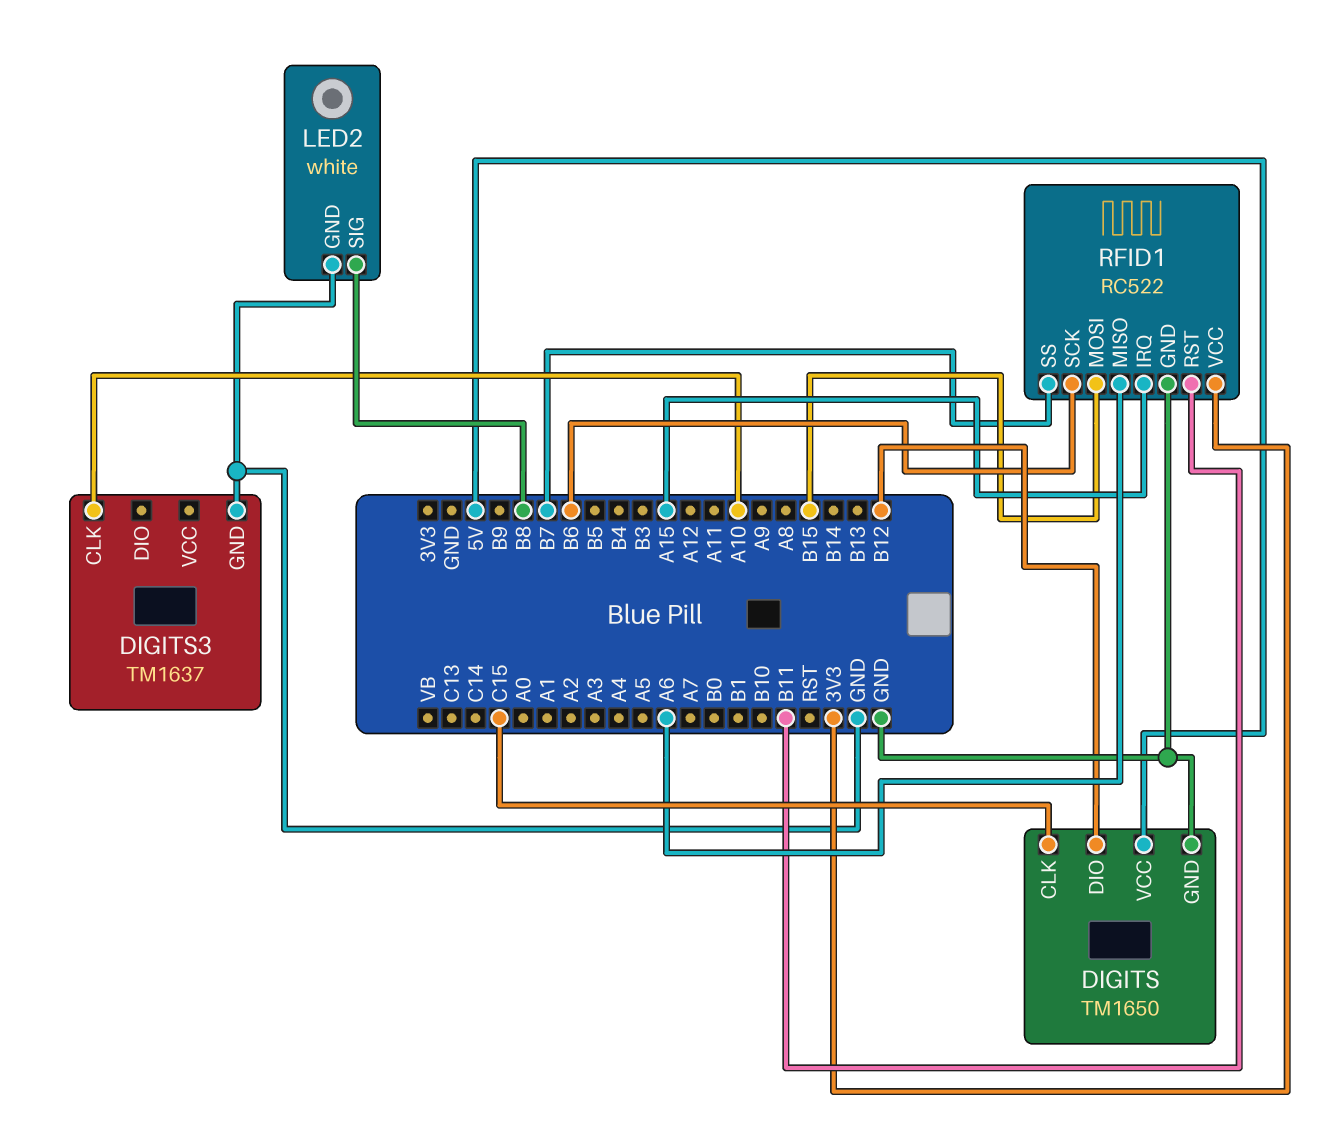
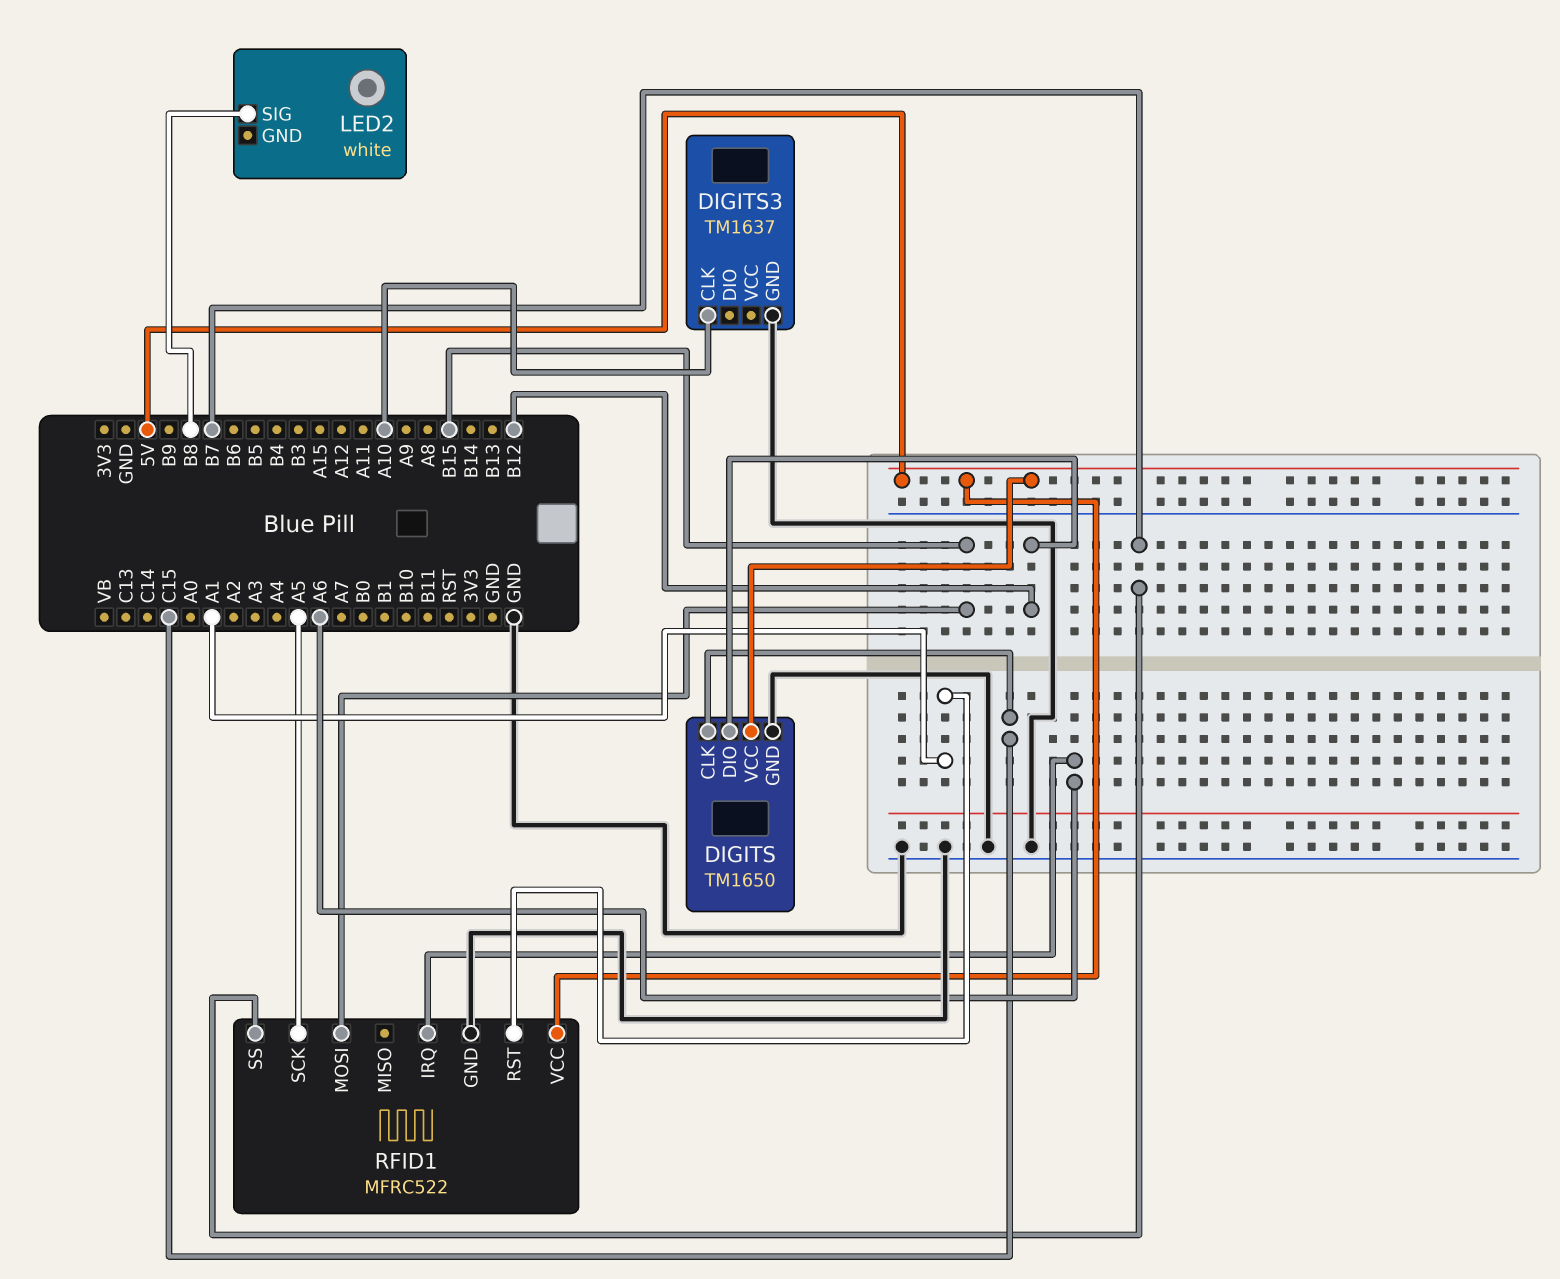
LED2 pin GND: GND -> none
RFID1: RC522 -> MFRC522
RFID1 pin IRQ: A15 -> A6
RFID1 pin MISO: A6 -> none
RFID1 pin RST: B11 -> A1
RFID1 pin SCK: B6 -> A5
RFID1 pin VCC: 3V3 -> 5V

